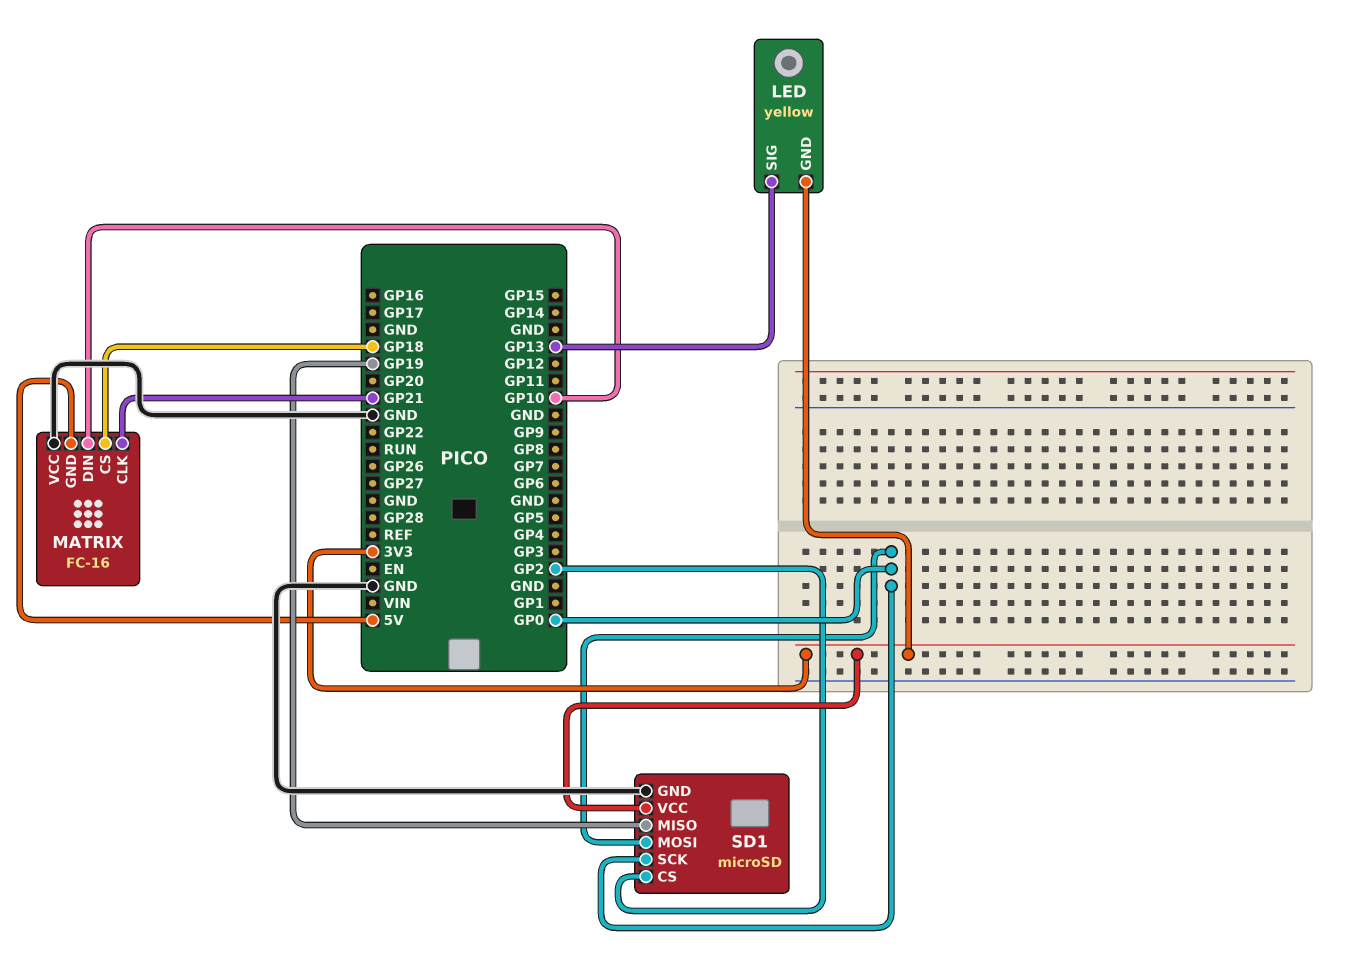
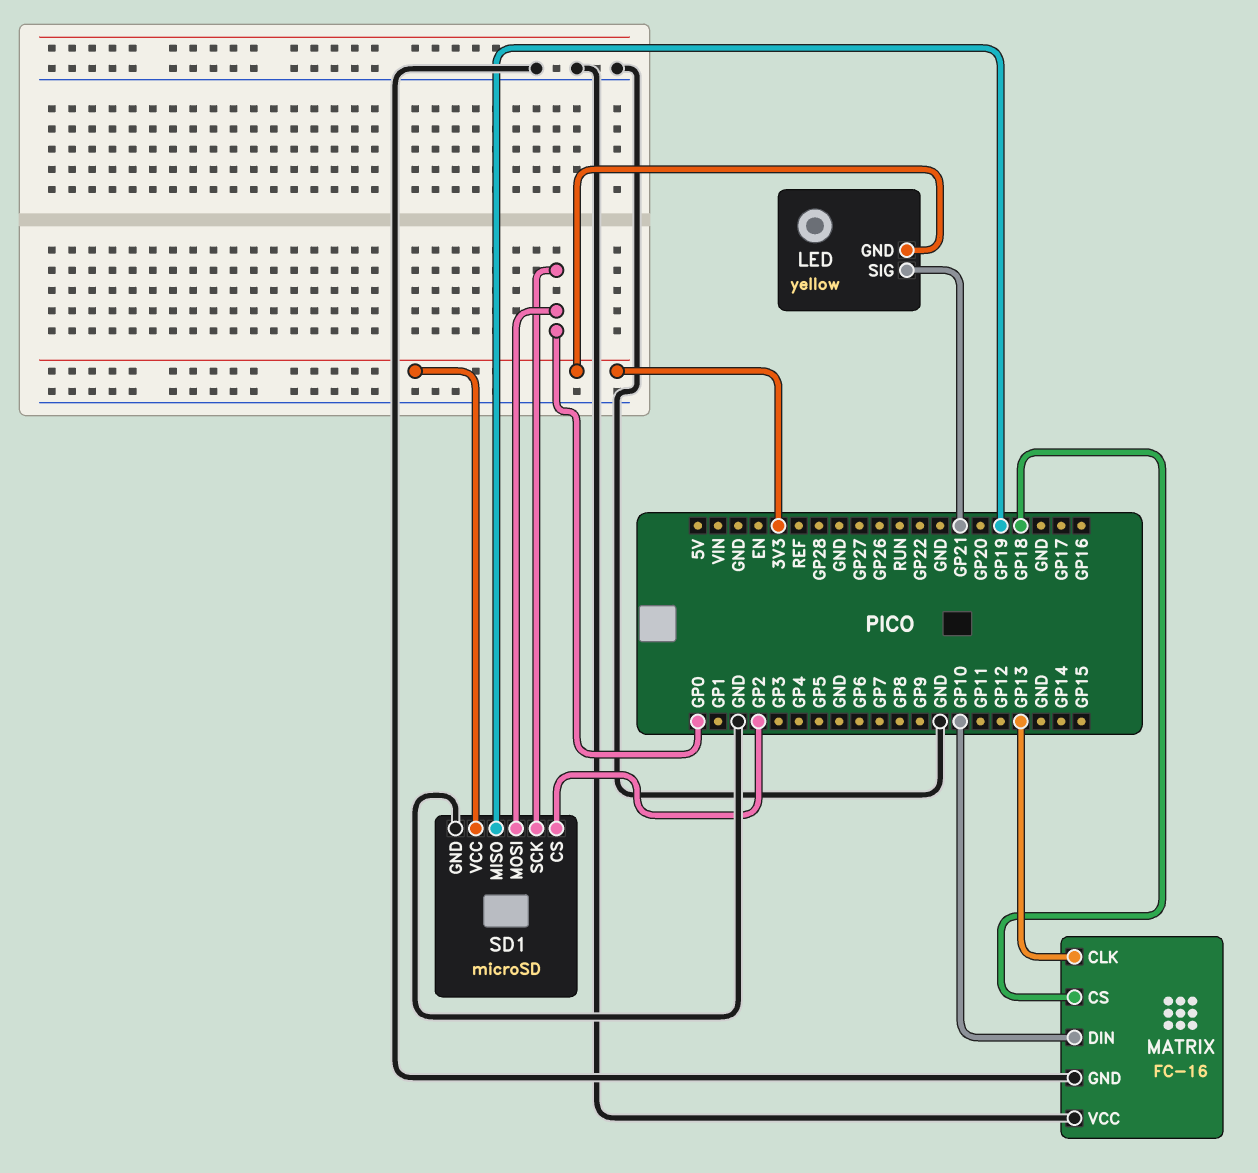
LED pin SIG: GP13 -> GP21
MATRIX pin CLK: GP21 -> GP13
MATRIX pin GND: 5V -> GND

